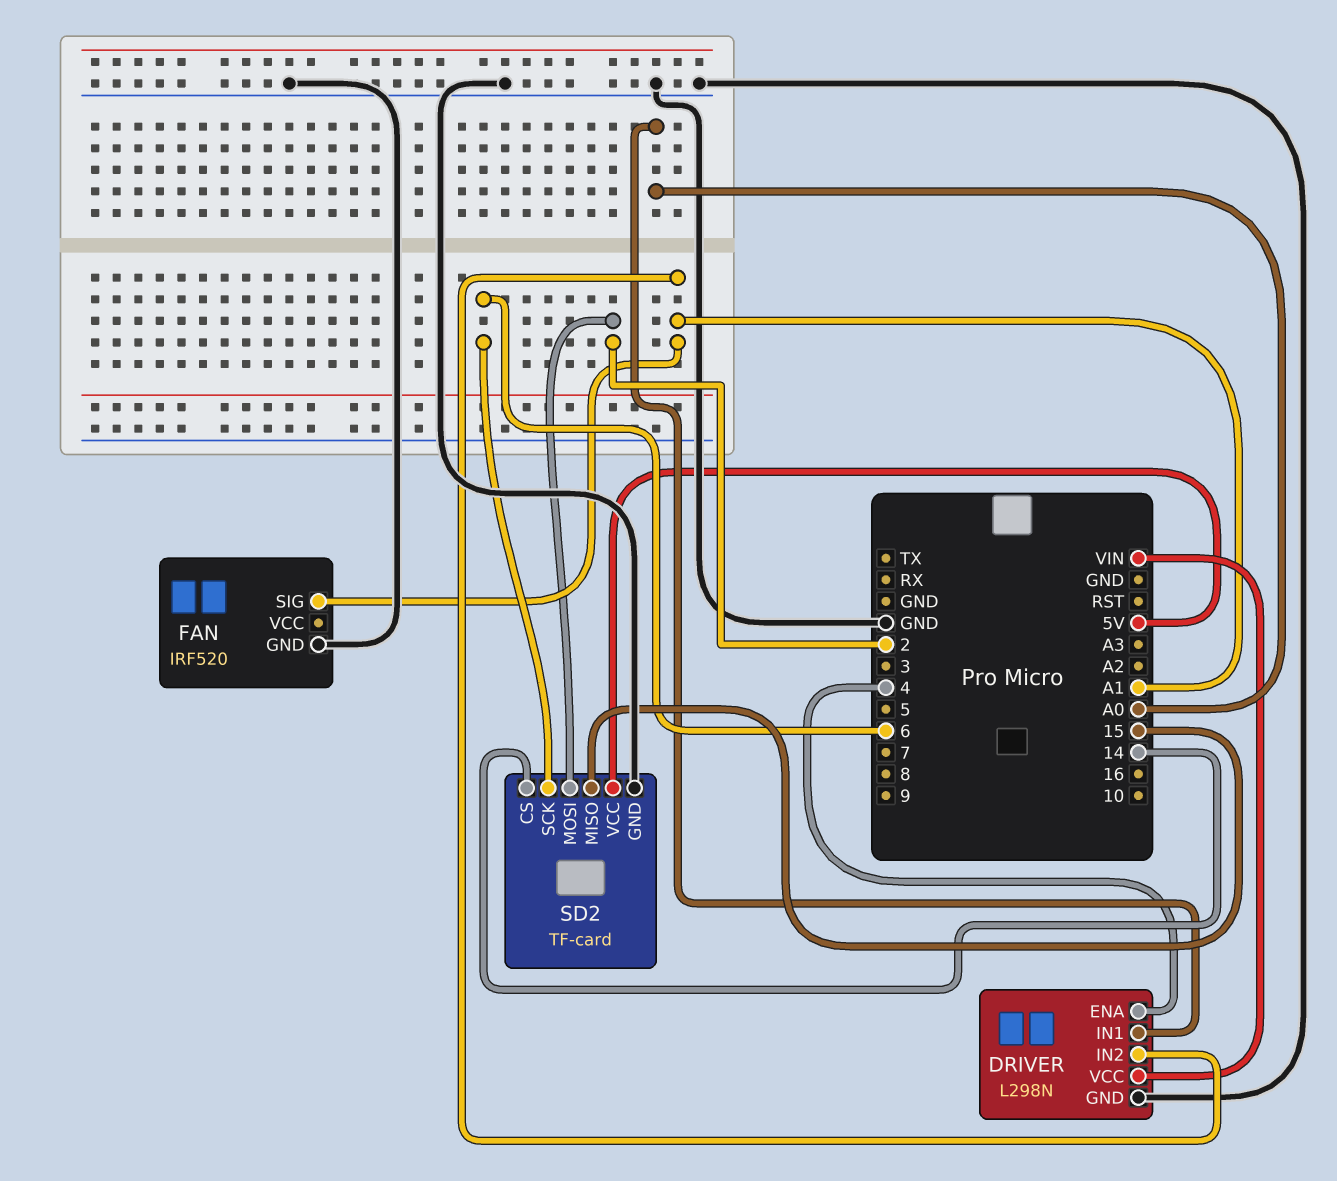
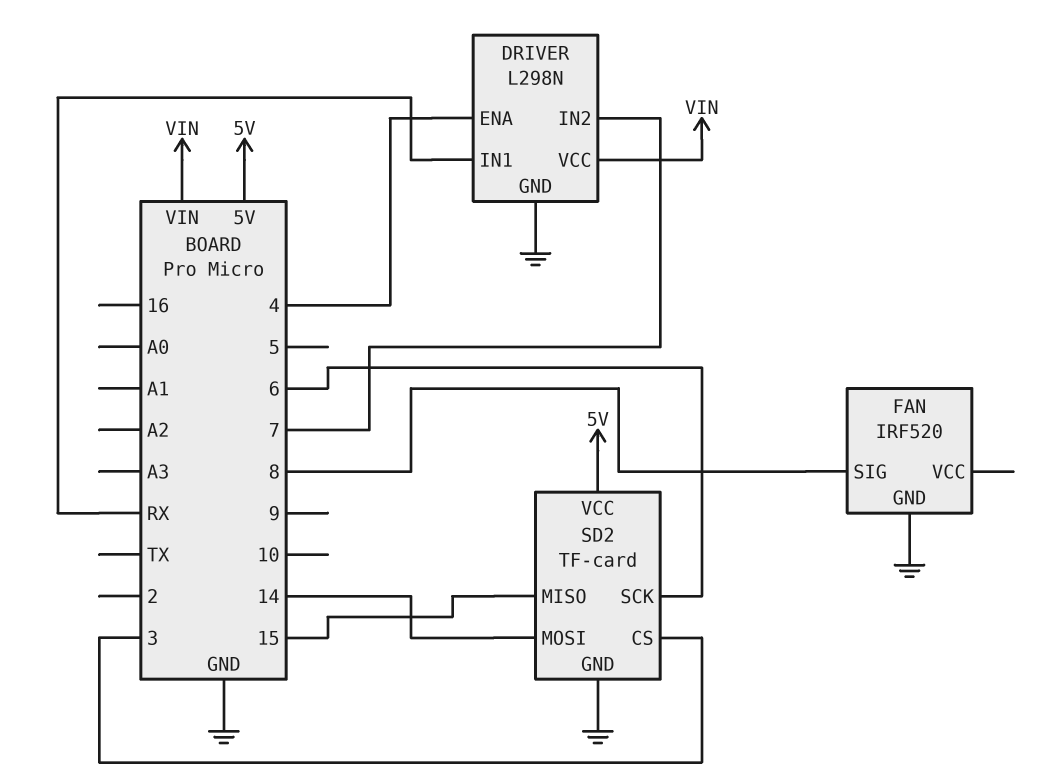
DRIVER pin IN1: A0 -> RX
DRIVER pin IN2: A1 -> 7
FAN pin SIG: A1 -> 8
SD2 pin CS: 14 -> 3
SD2 pin MOSI: 2 -> 14

